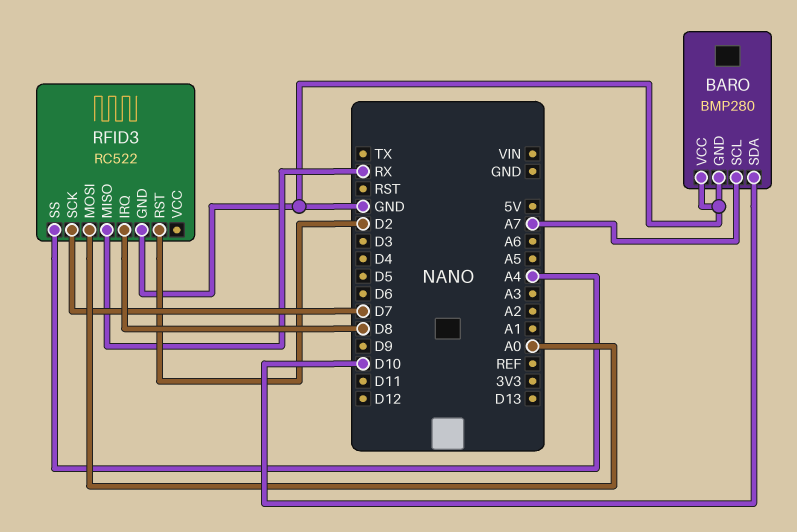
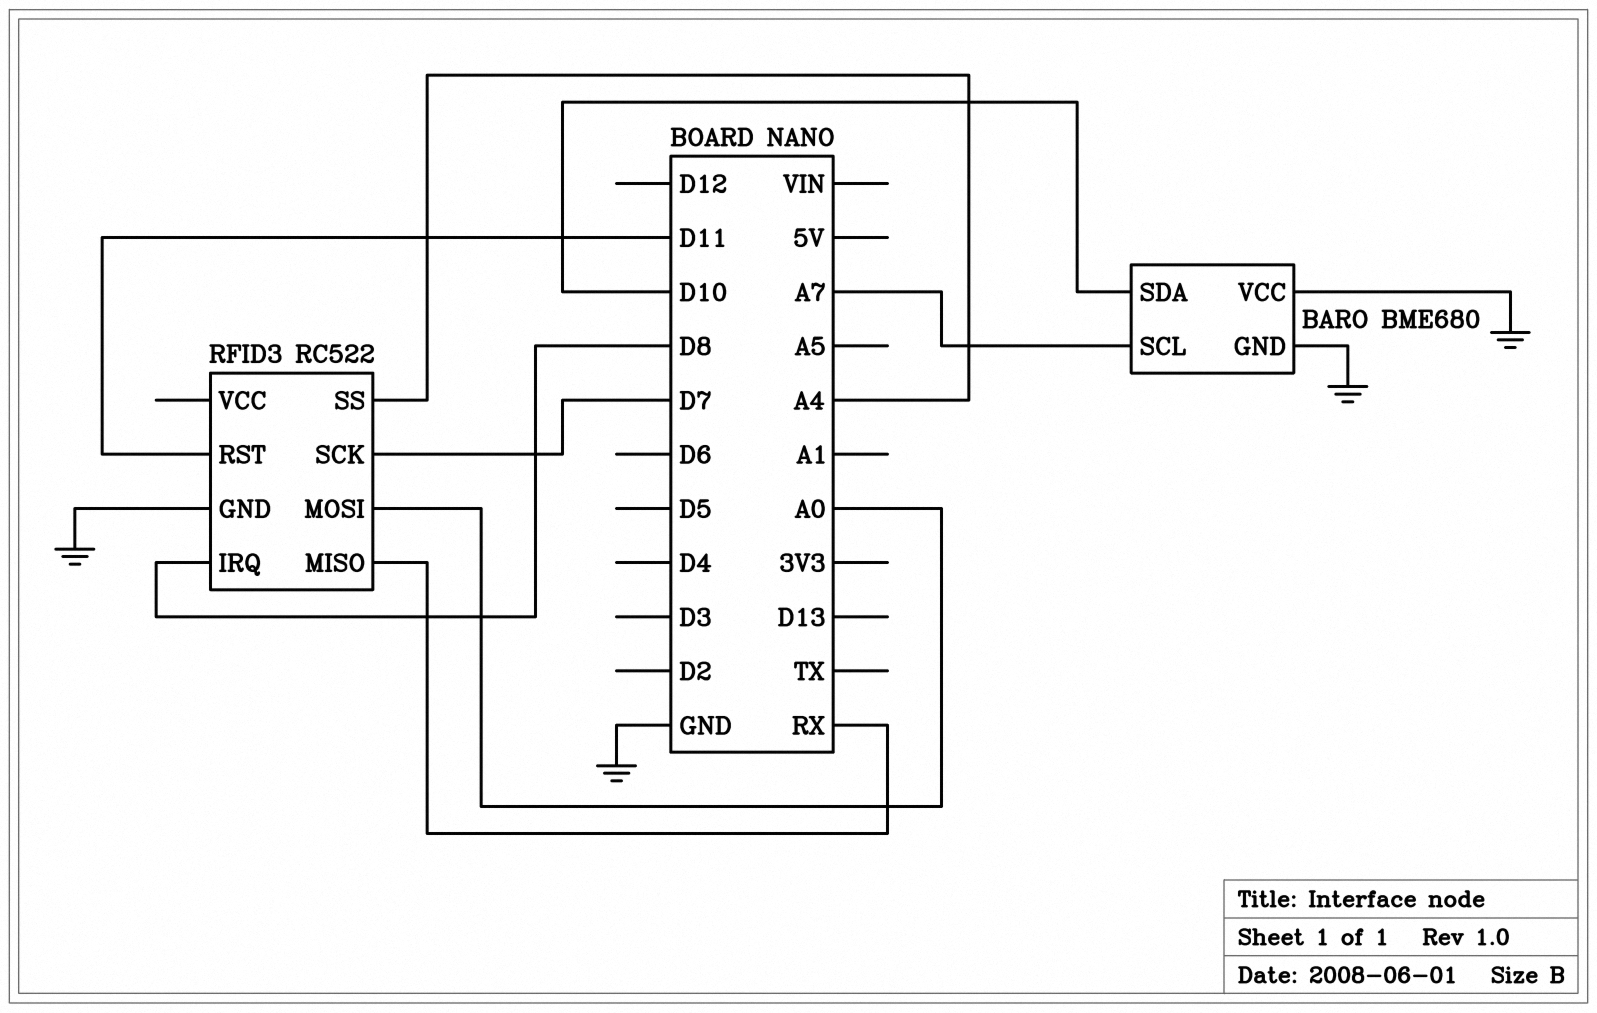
BARO: BMP280 -> BME680
RFID3 pin RST: D2 -> D11

